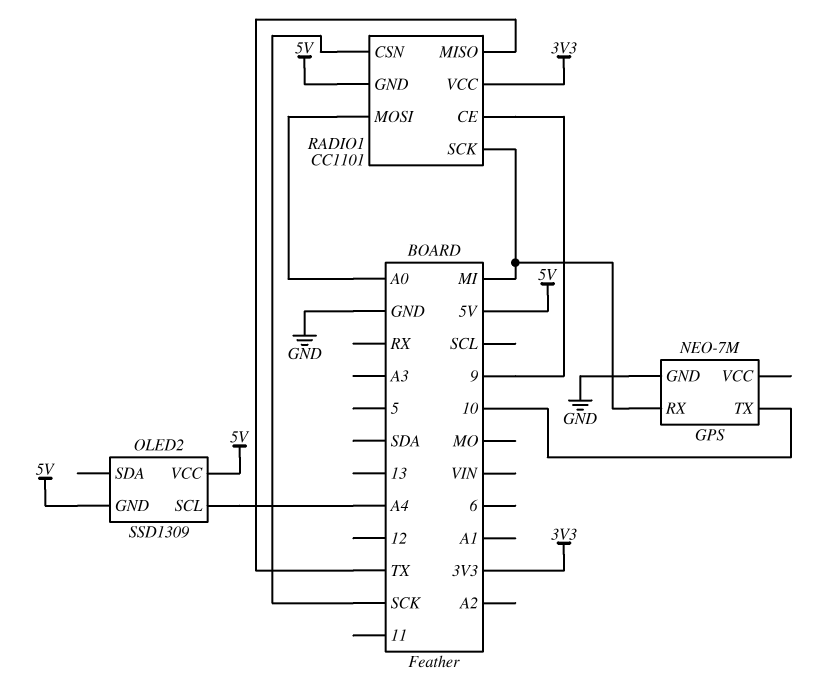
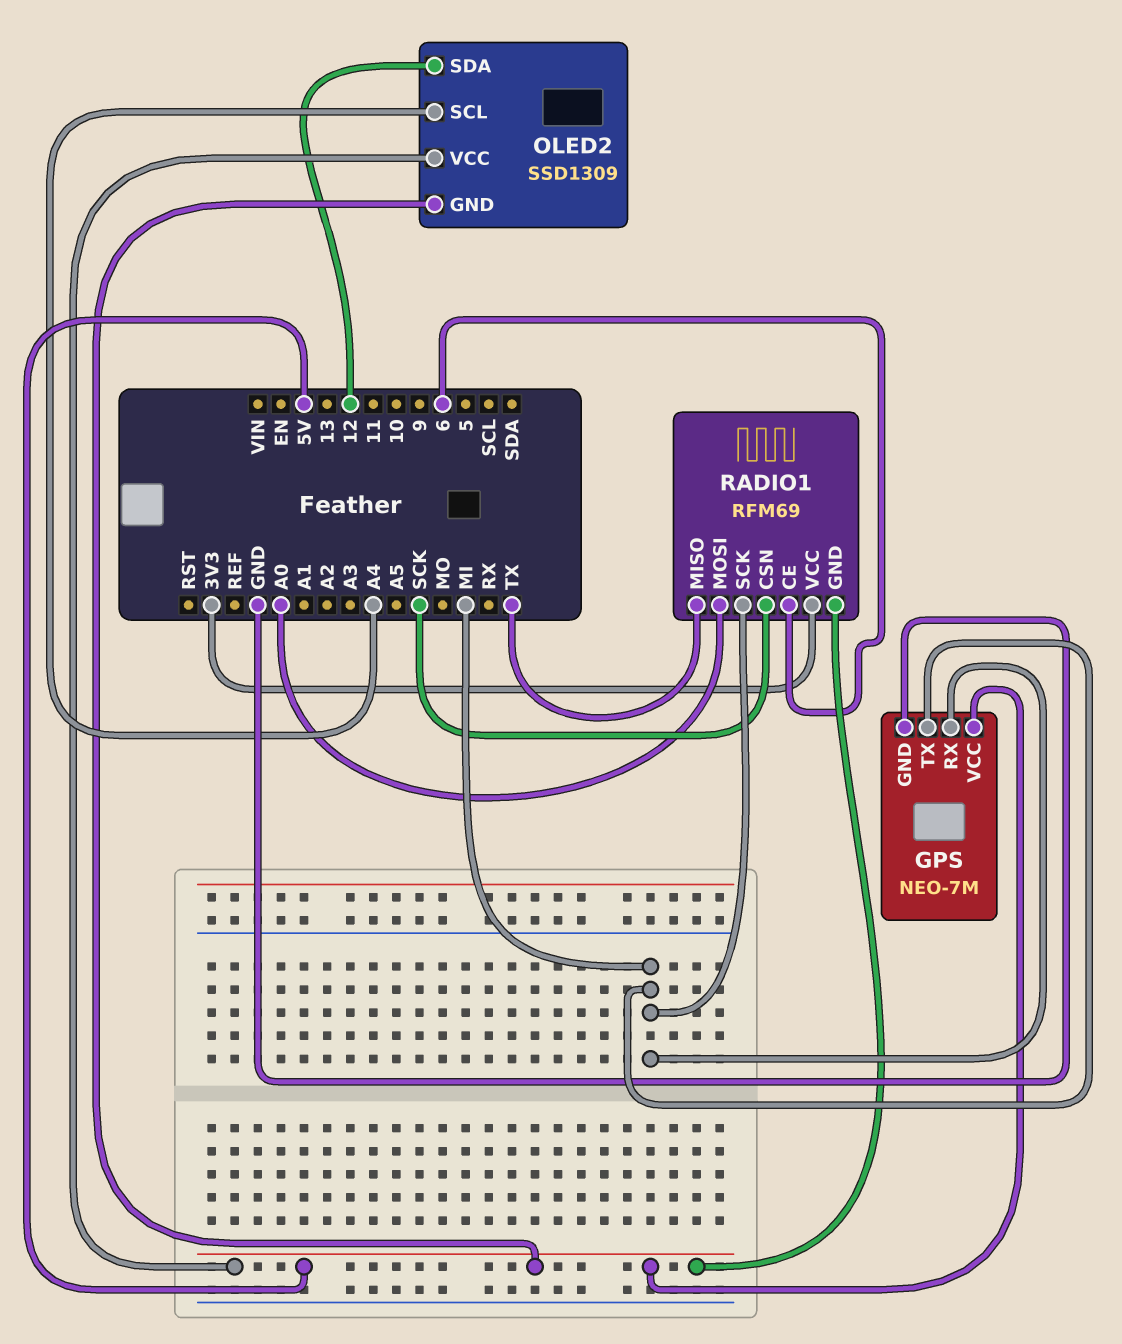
GPS pin TX: 10 -> MI
GPS pin VCC: none -> 5V
OLED2 pin SDA: none -> 12
RADIO1: CC1101 -> RFM69
RADIO1 pin CE: 9 -> 6

